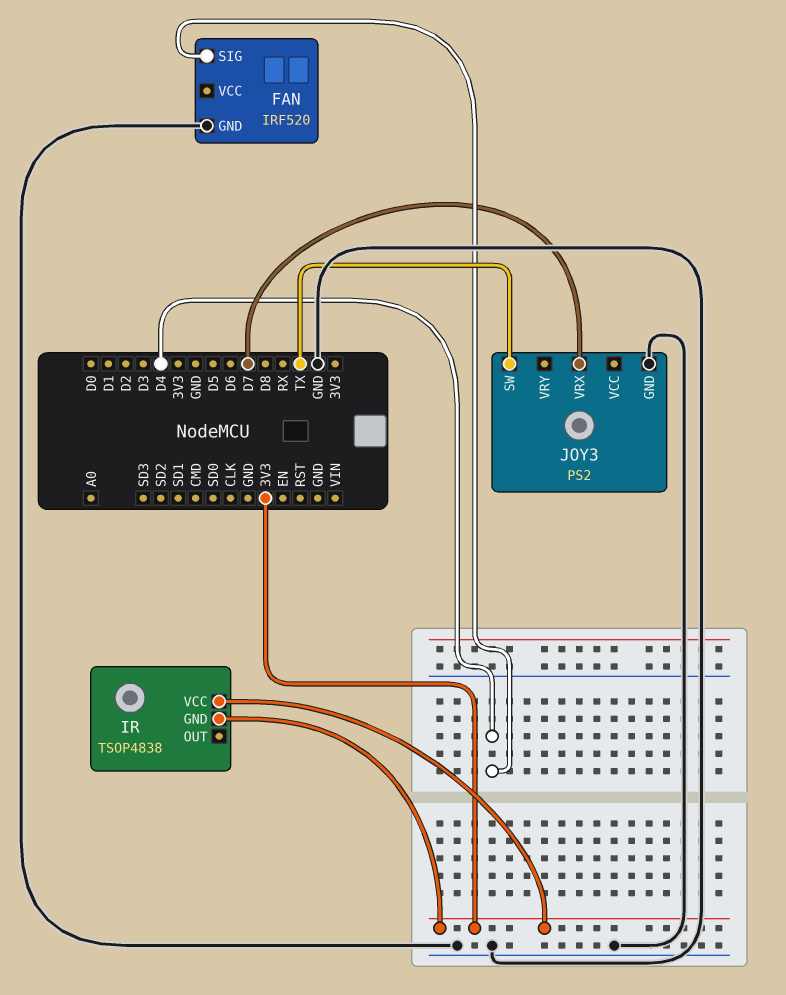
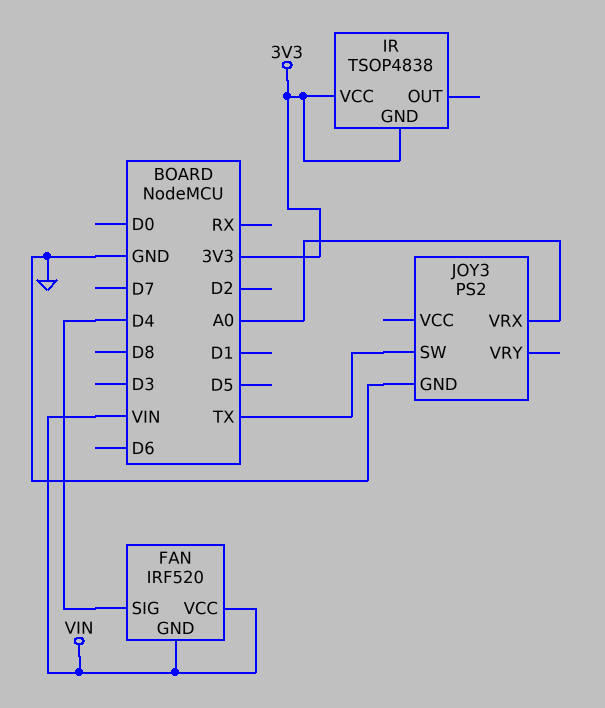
FAN pin GND: GND -> VIN
FAN pin VCC: none -> VIN
JOY3 pin VRX: D7 -> A0

